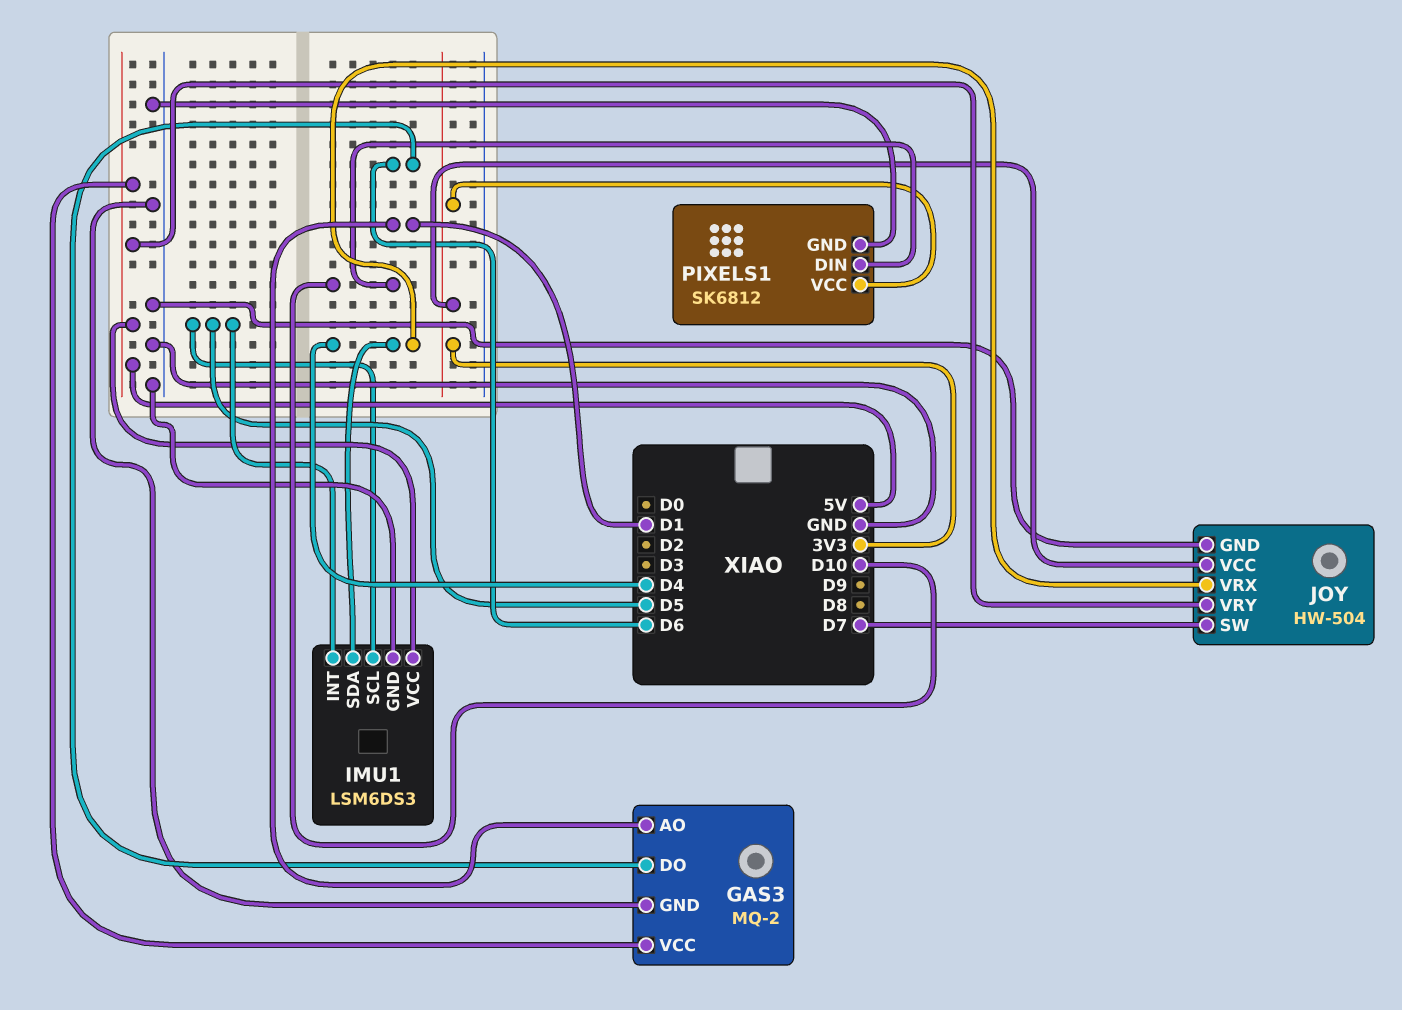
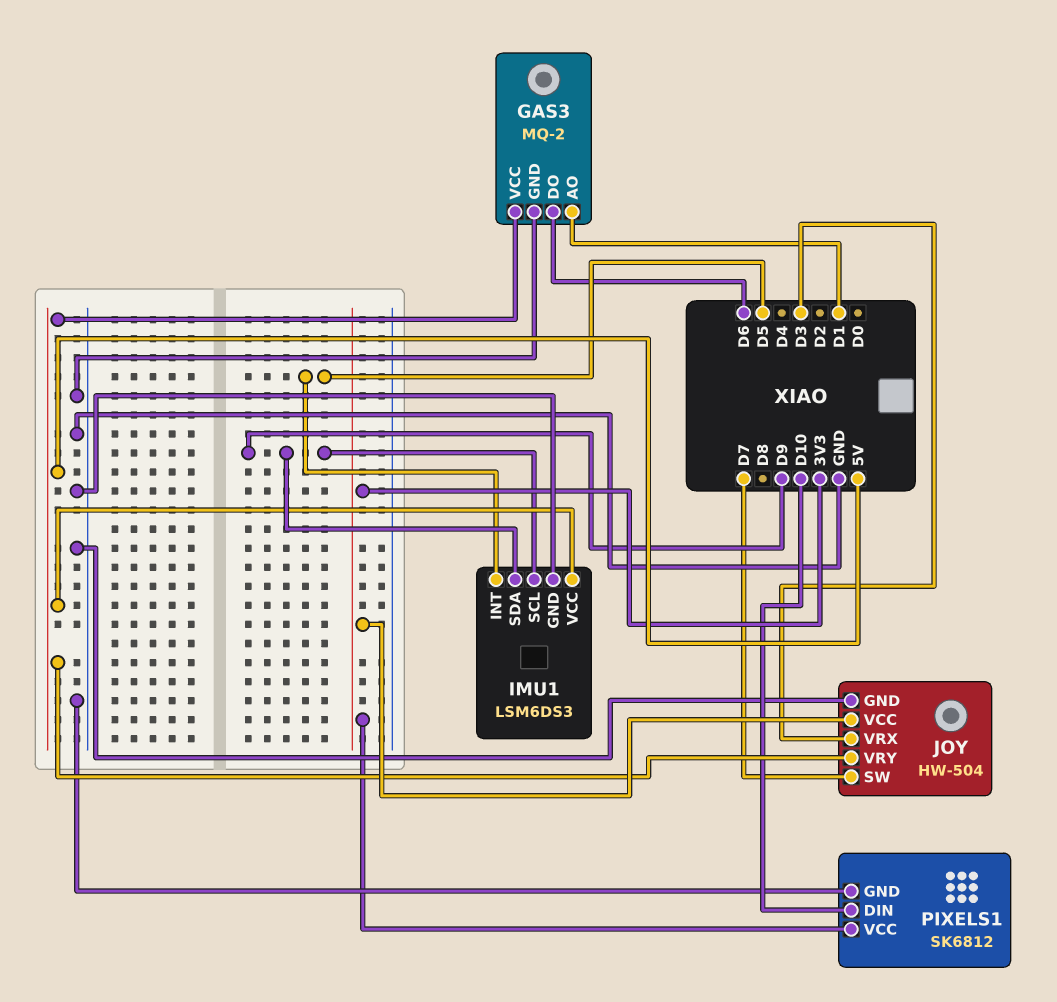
IMU1 pin SCL: D5 -> D9
IMU1 pin SDA: D4 -> D9
JOY pin VRX: D4 -> D3

